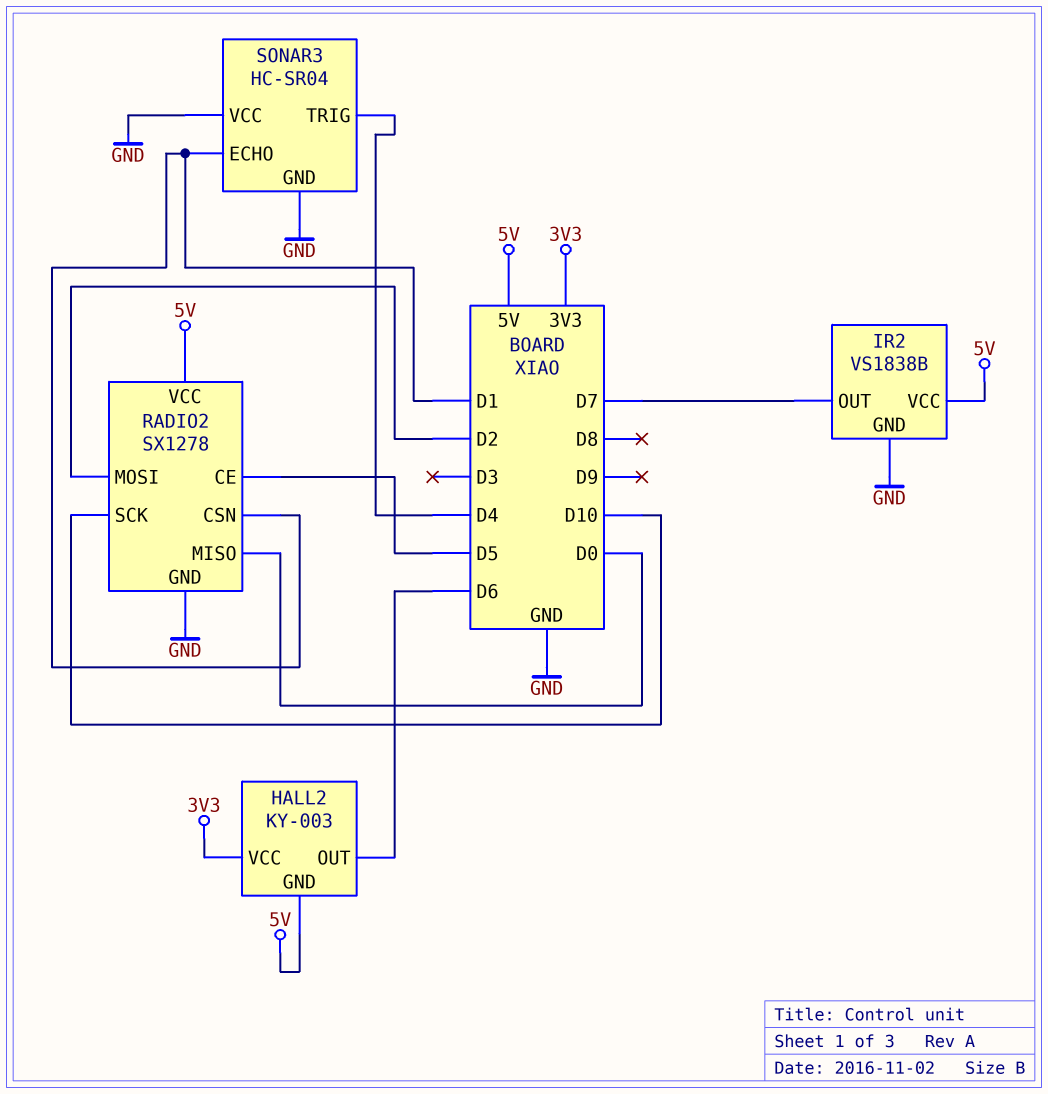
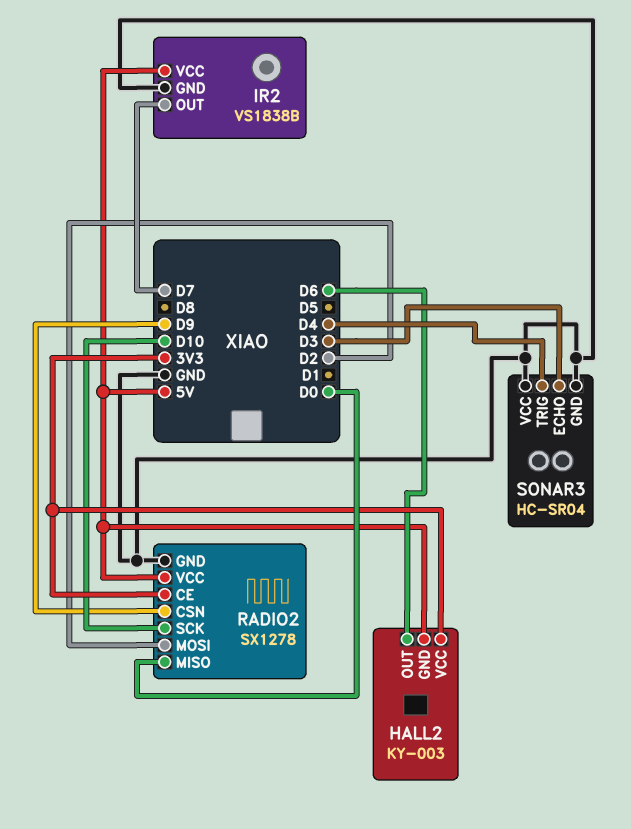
RADIO2 pin CE: D5 -> 3V3
RADIO2 pin CSN: D1 -> D9
SONAR3 pin ECHO: D1 -> D3

